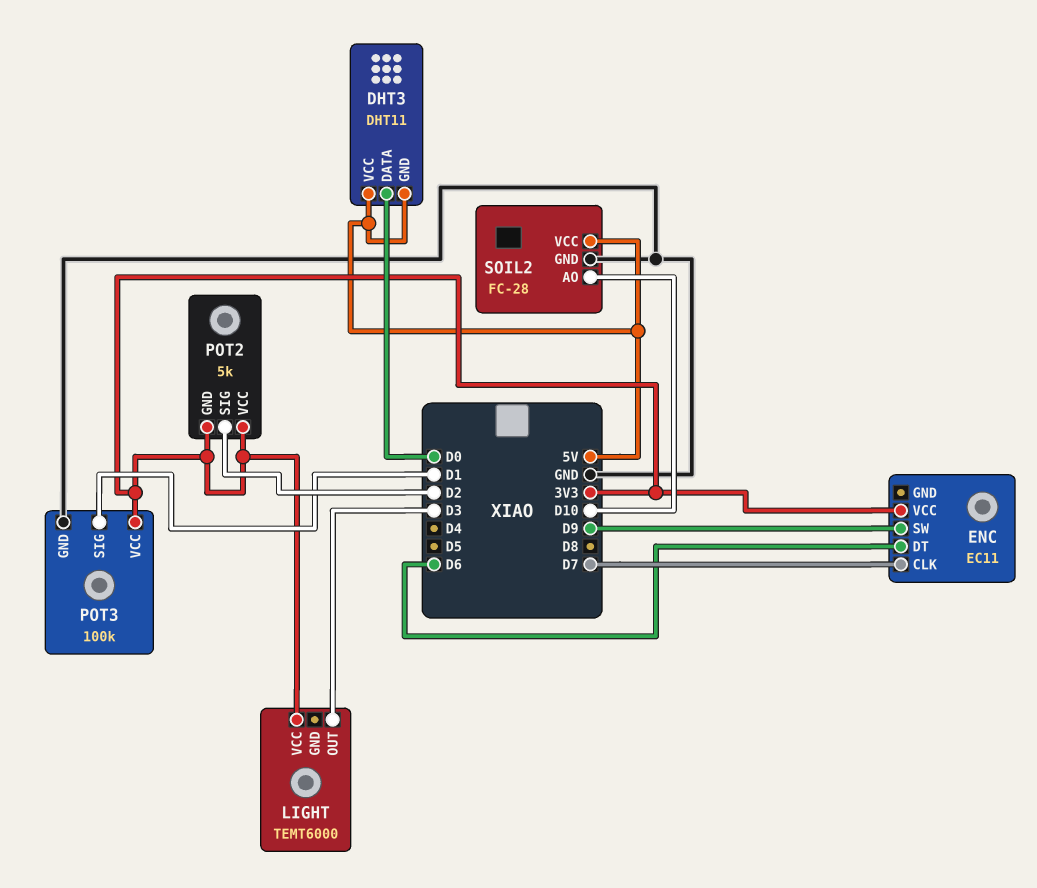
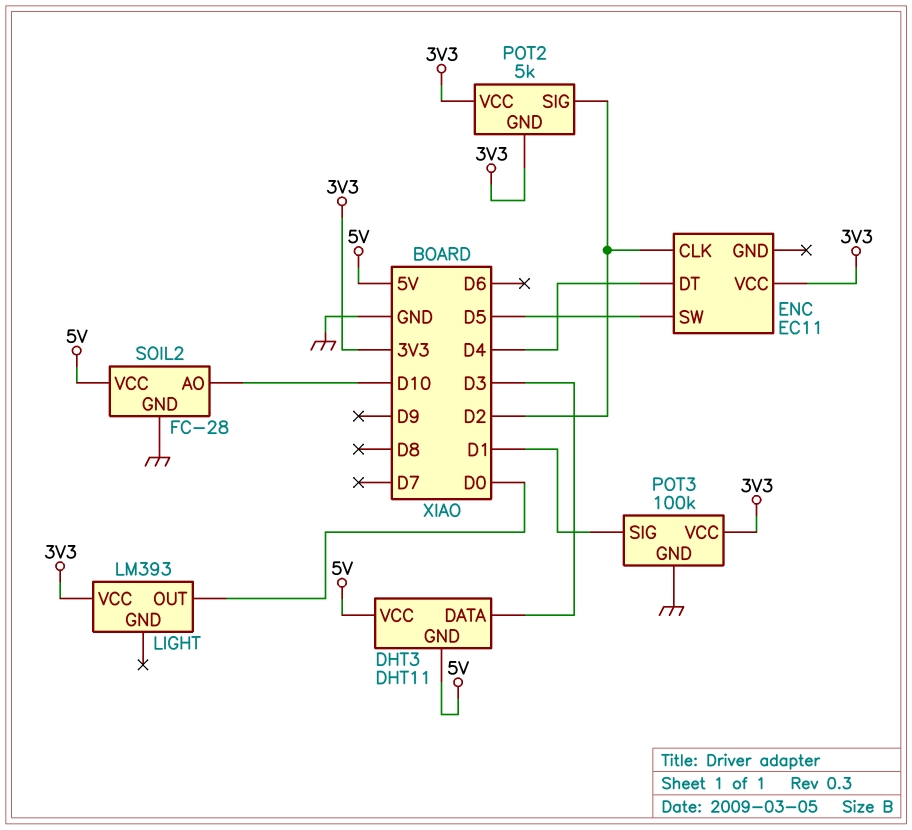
DHT3 pin DATA: D0 -> D3
ENC pin CLK: D7 -> D2
ENC pin DT: D6 -> D4
ENC pin SW: D9 -> D5
LIGHT: TEMT6000 -> LM393
LIGHT pin OUT: D3 -> D0

